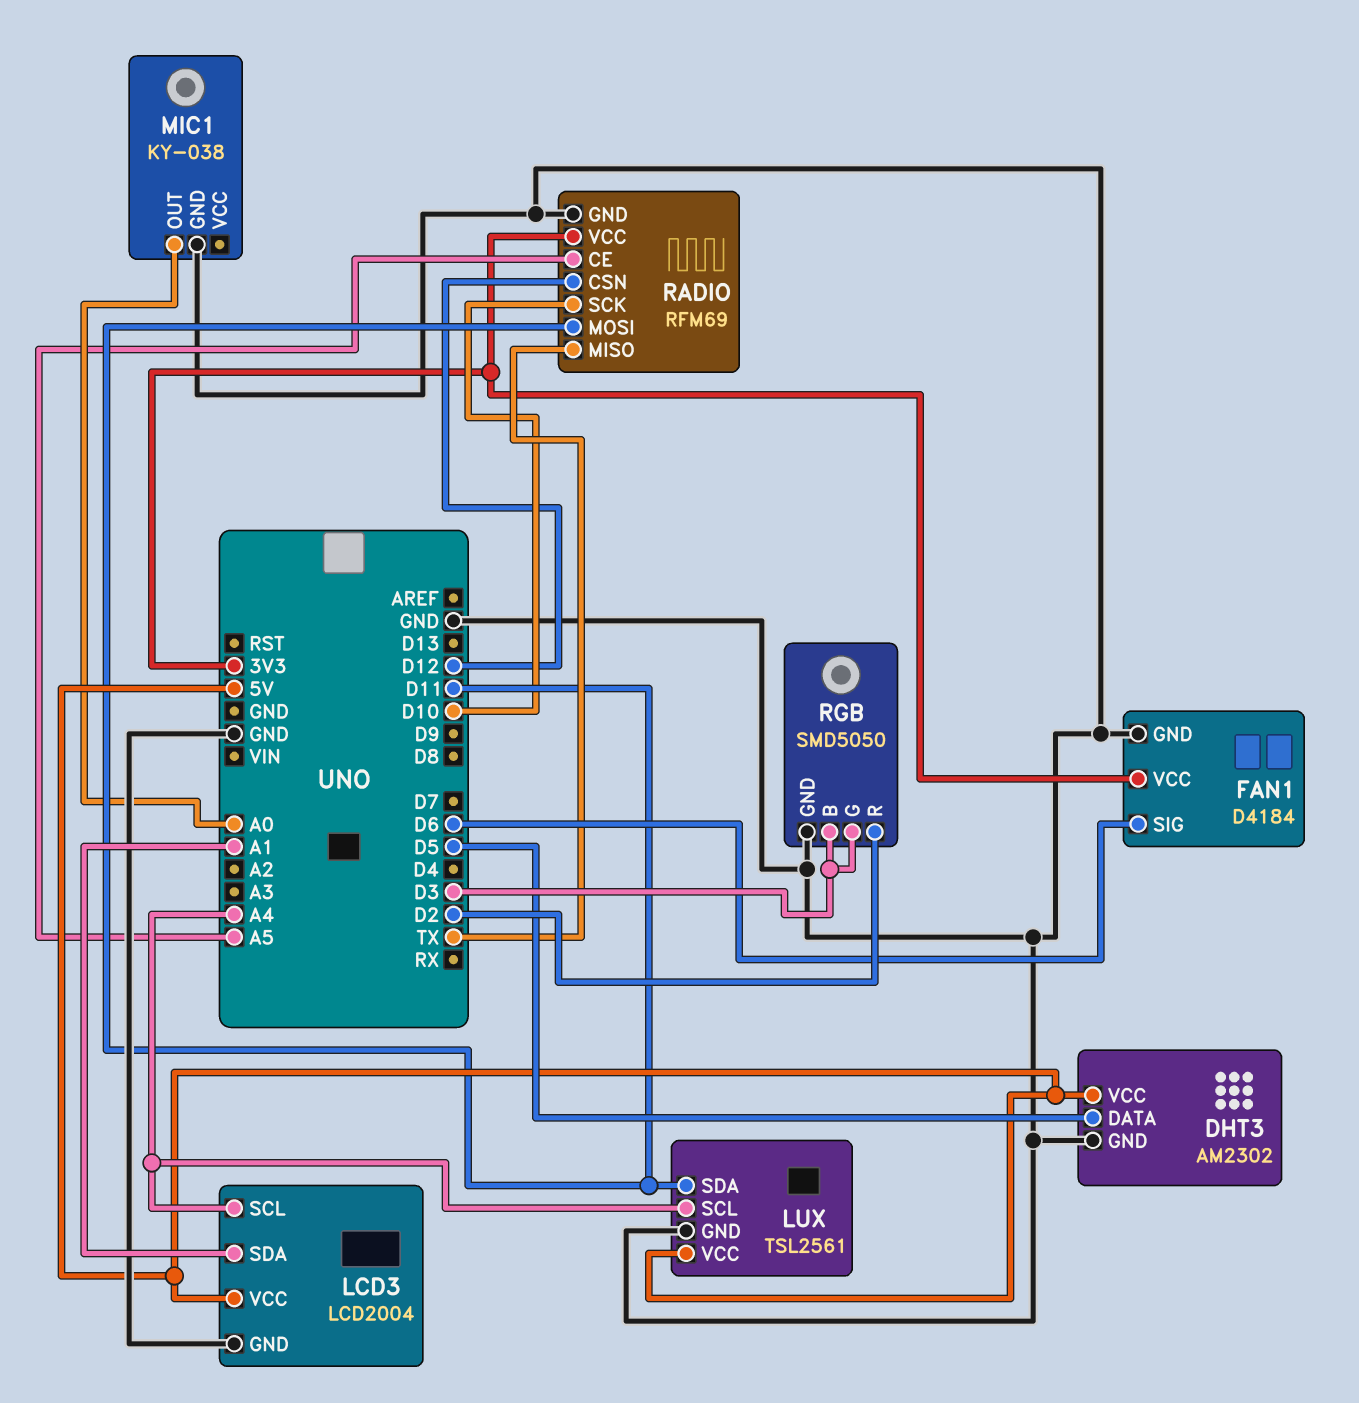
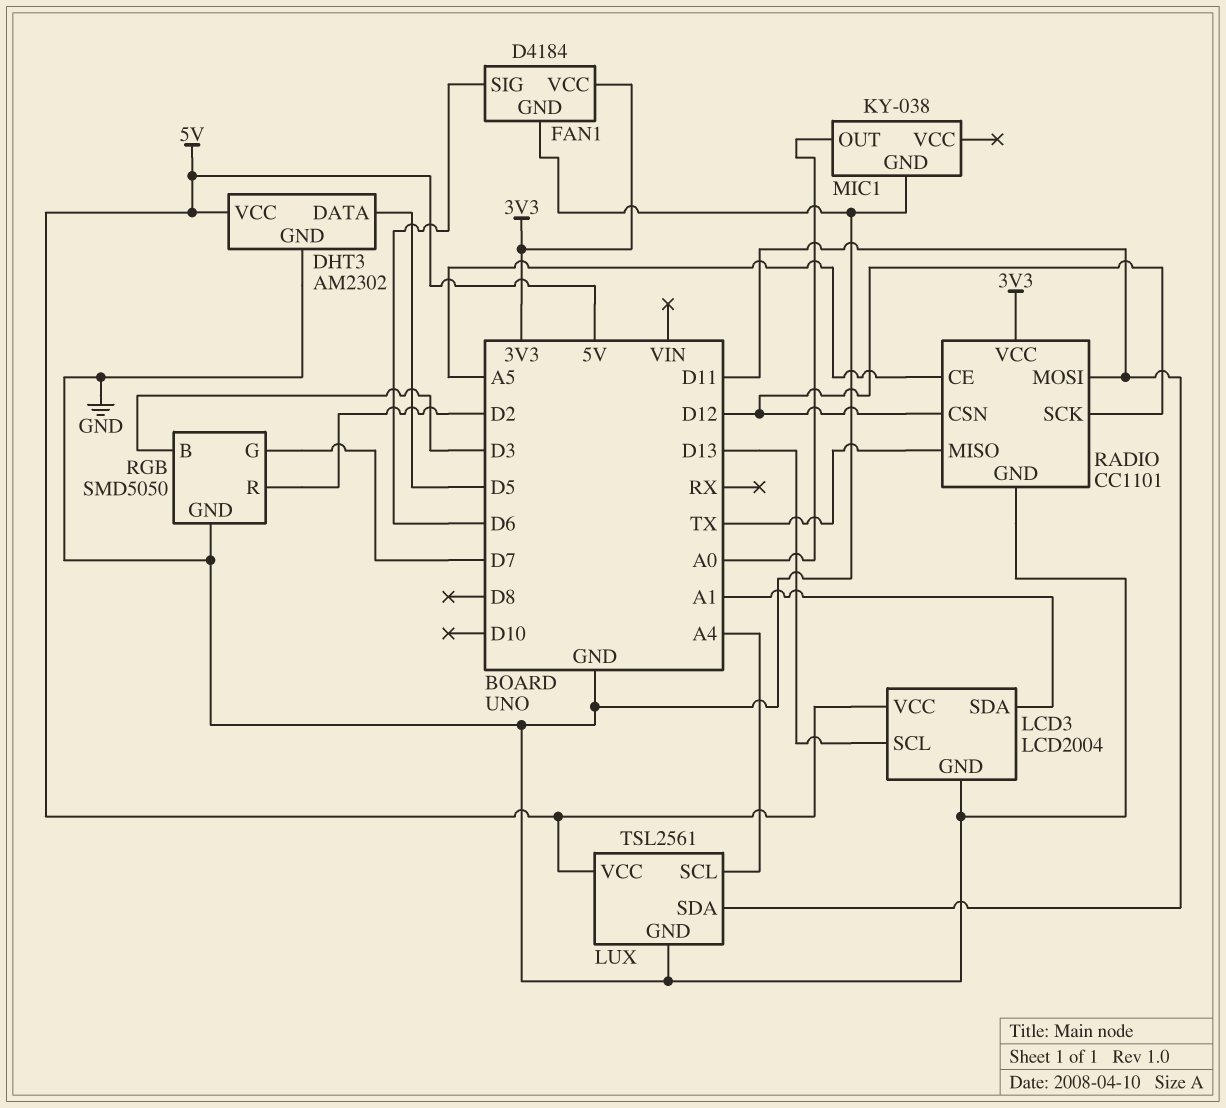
LCD3 pin SCL: A4 -> D13
RADIO: RFM69 -> CC1101
RADIO pin SCK: D10 -> D12
RGB pin G: D3 -> D7

